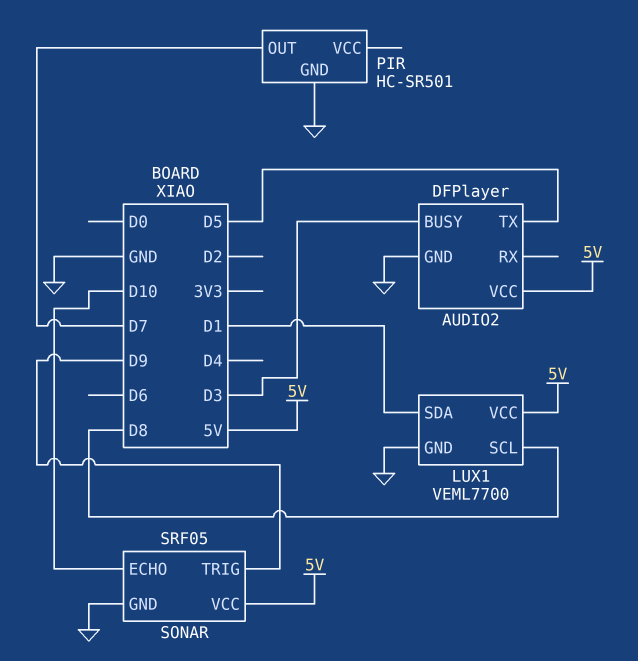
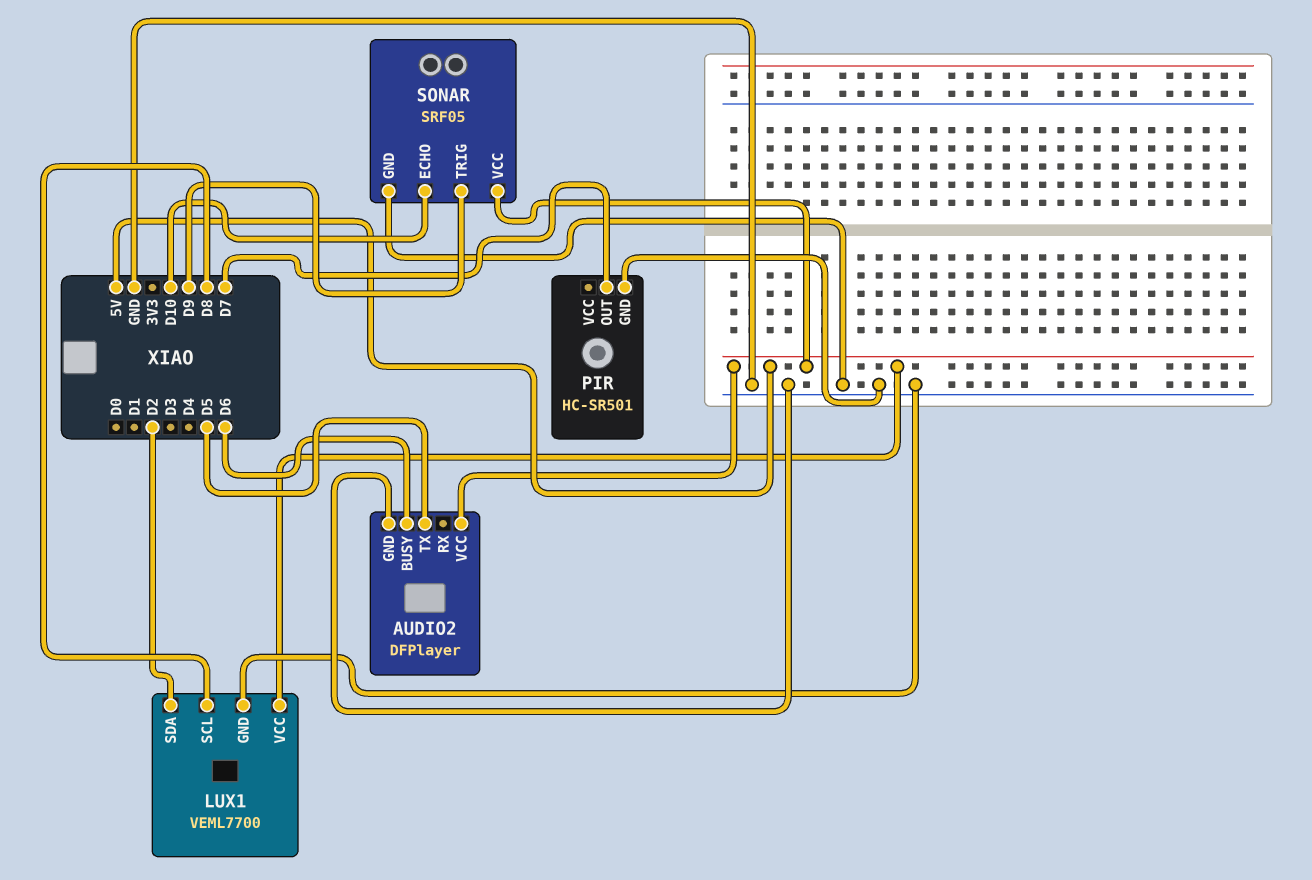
AUDIO2 pin BUSY: D3 -> D6
LUX1 pin SDA: D1 -> D2

